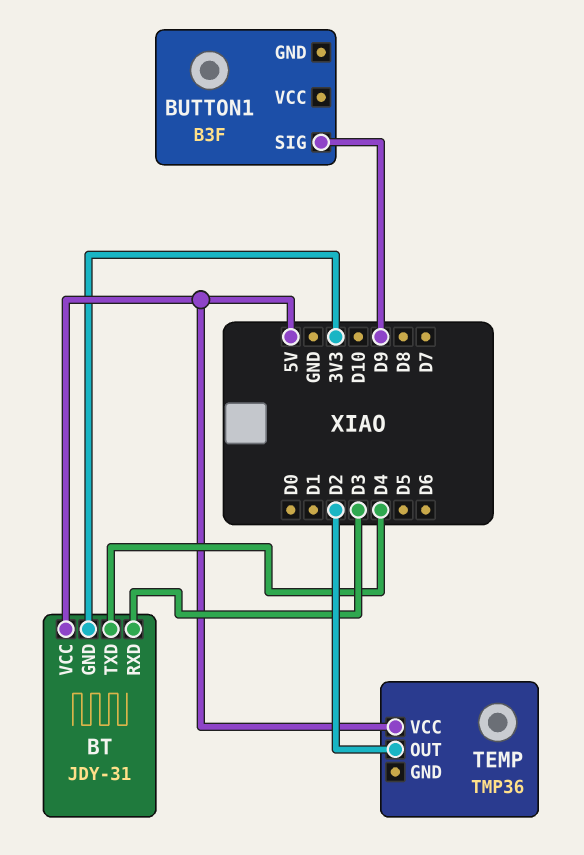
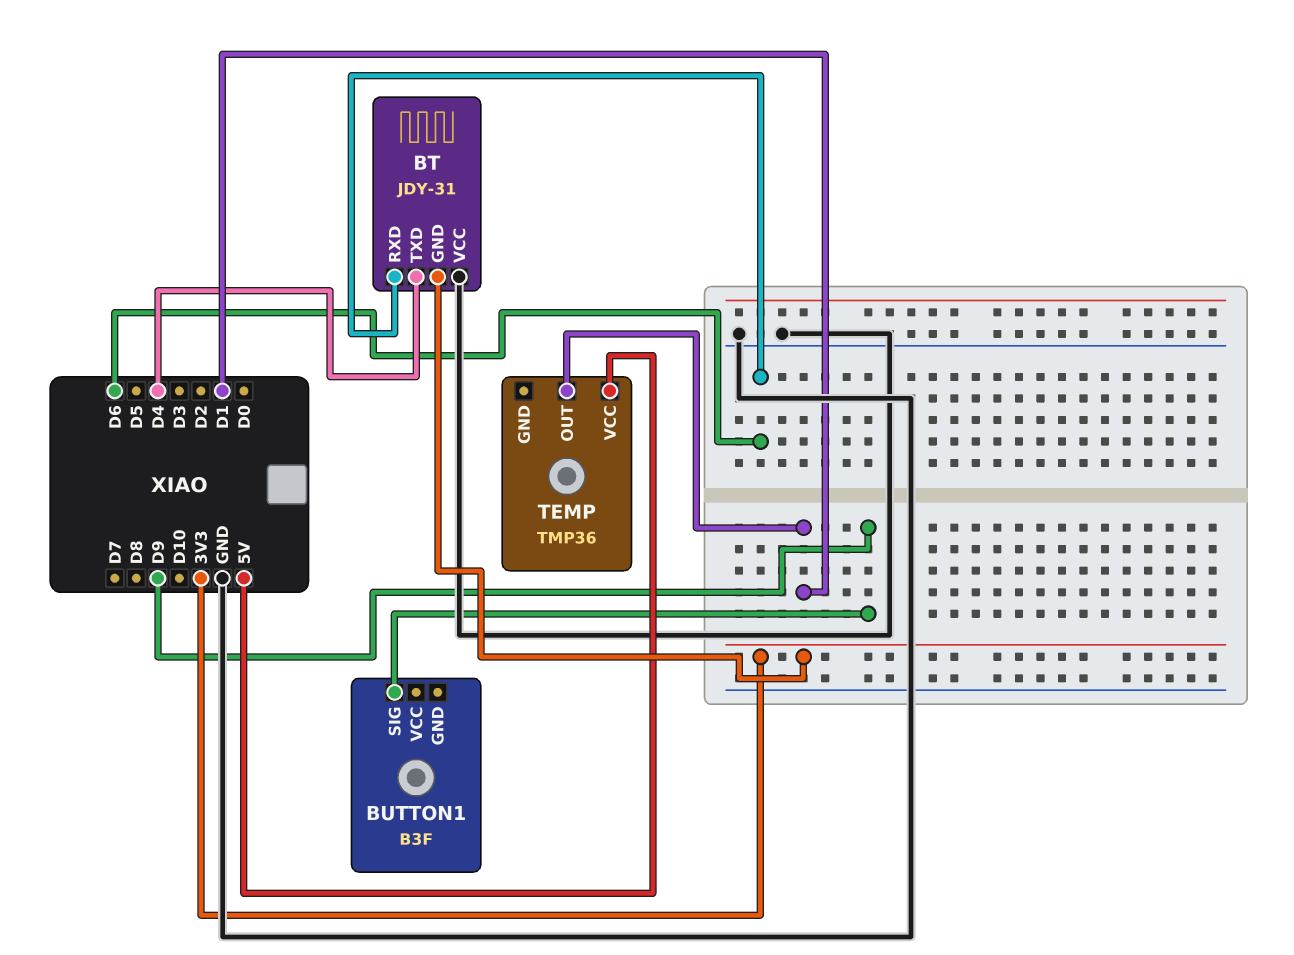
BT pin RXD: D3 -> D6
BT pin VCC: 5V -> GND
TEMP pin OUT: D2 -> D1

